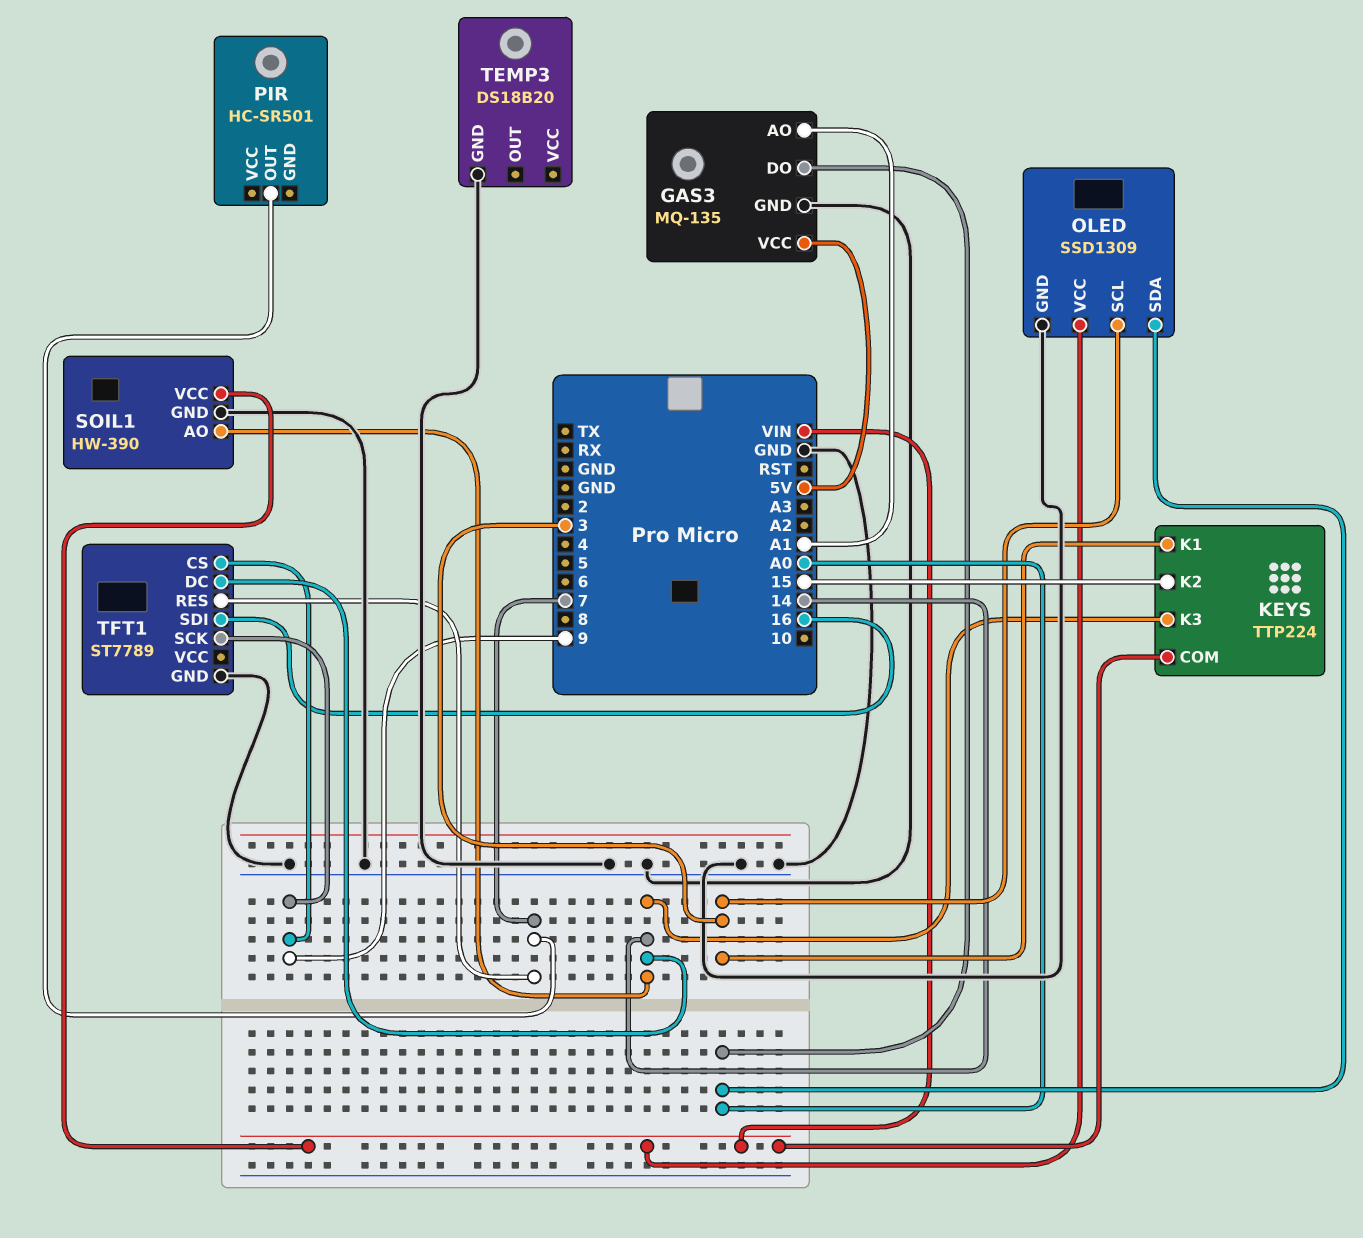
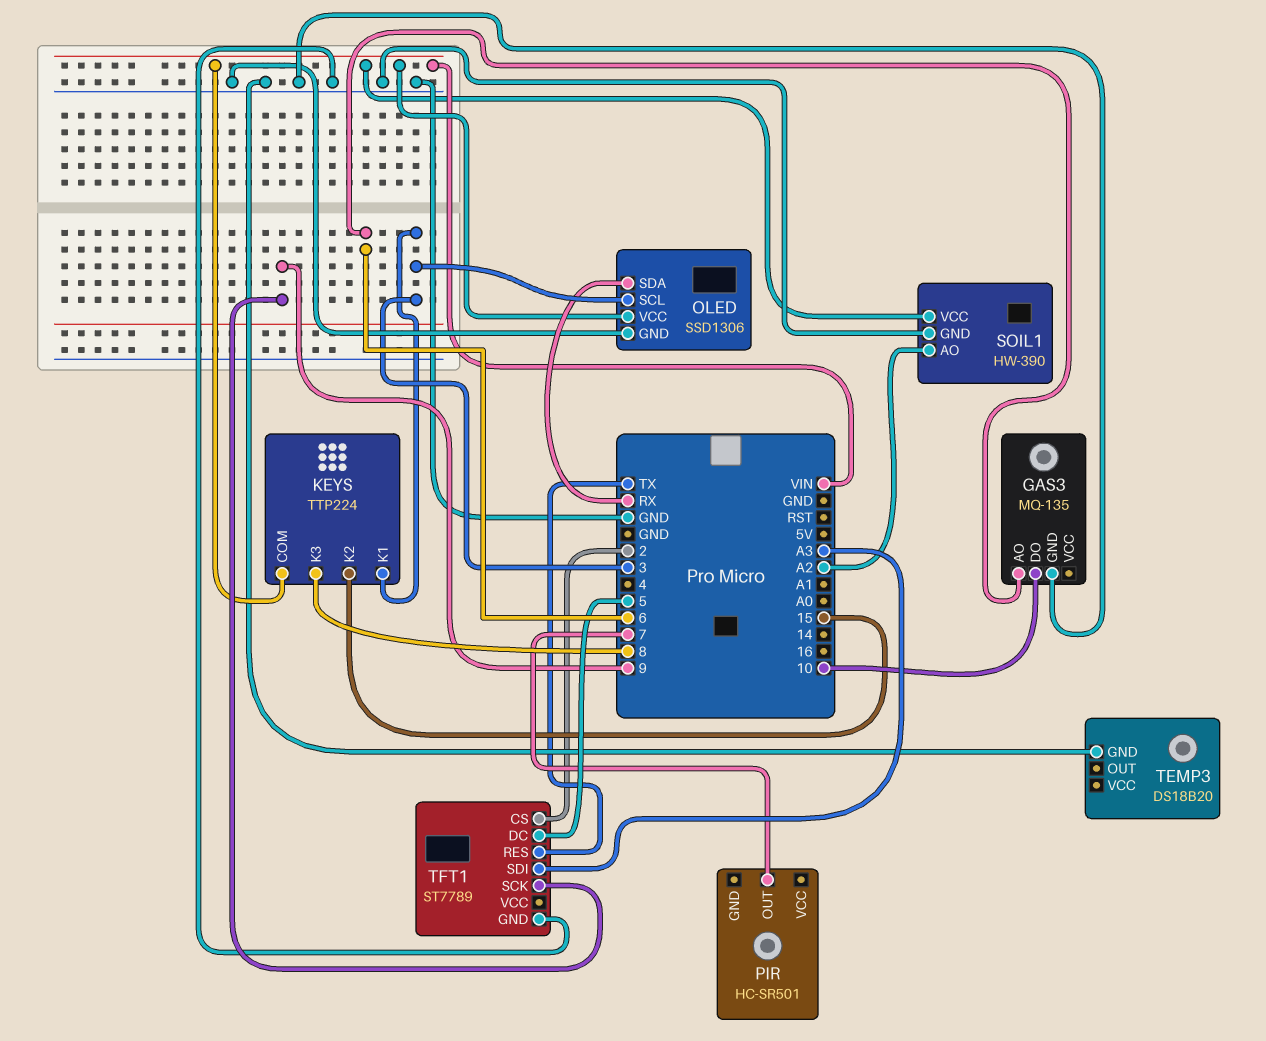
GAS3 pin AO: A1 -> 6
GAS3 pin DO: A0 -> 10
GAS3 pin VCC: 5V -> none
KEYS pin K3: 14 -> 8
OLED: SSD1309 -> SSD1306
OLED pin SDA: A0 -> RX
SOIL1 pin AO: 14 -> A2
TFT1 pin CS: 9 -> 2
TFT1 pin DC: 14 -> 5
TFT1 pin RES: 7 -> TX
TFT1 pin SDI: 16 -> A3

